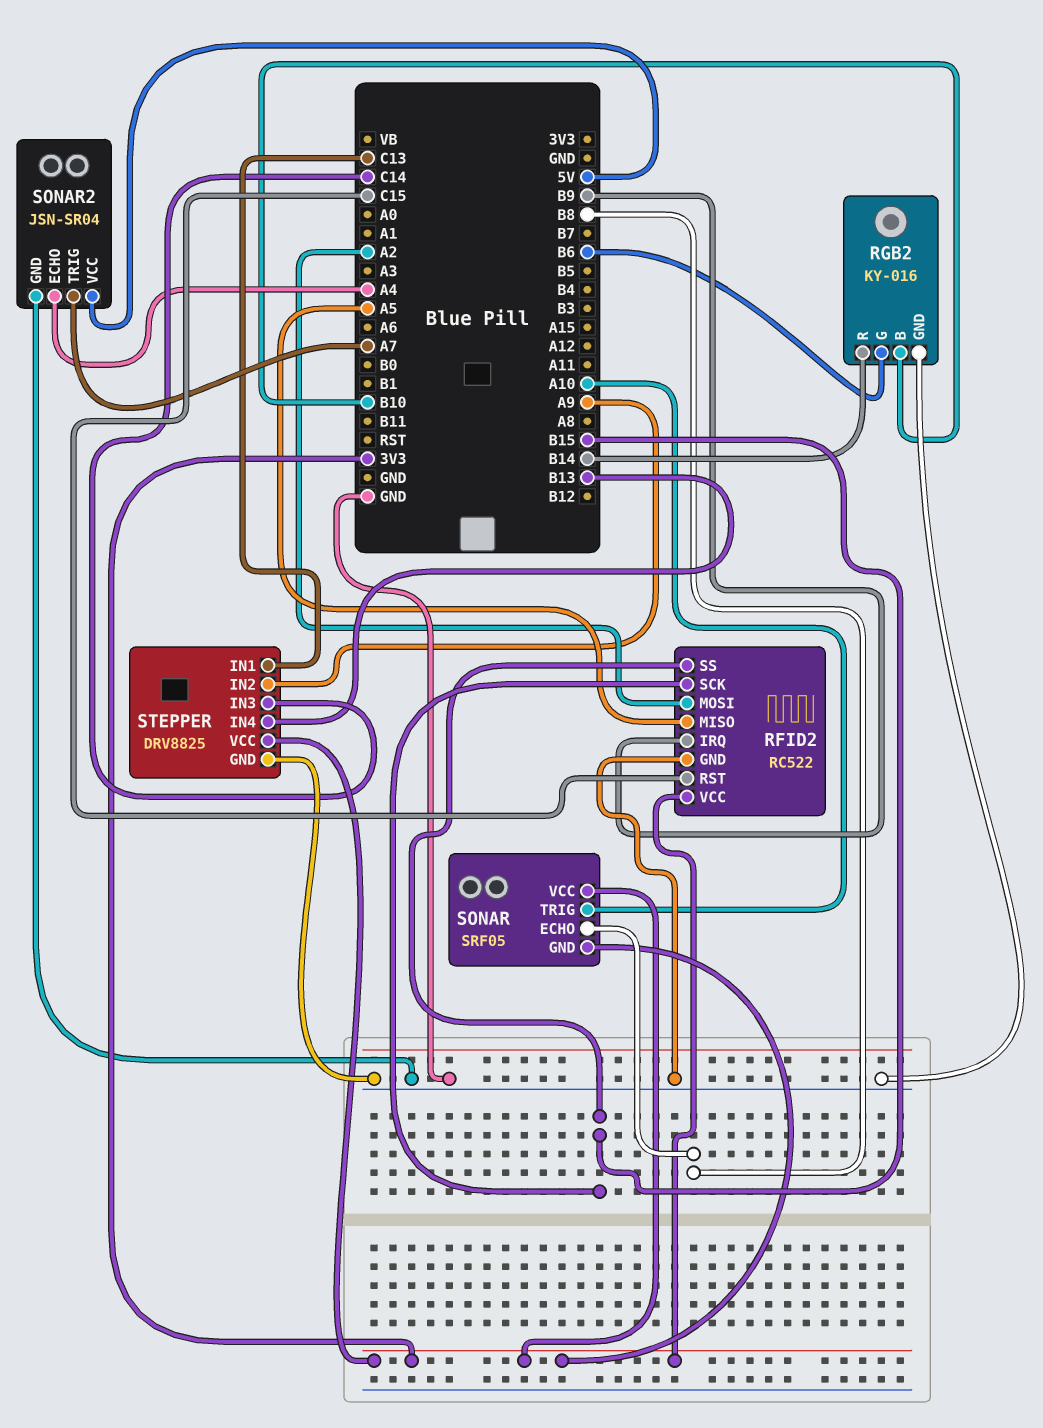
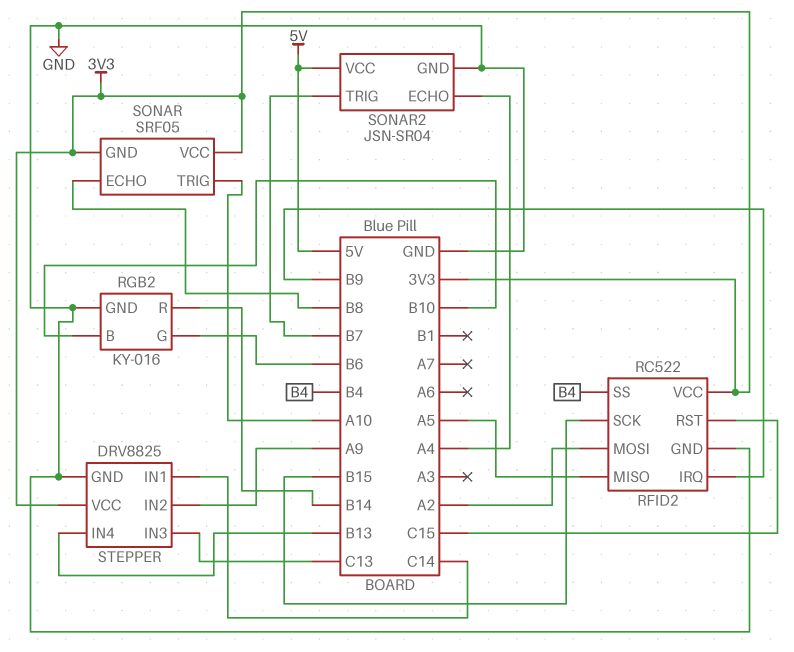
RFID2 pin SS: B15 -> B4
SONAR2 pin TRIG: A7 -> B7
STEPPER pin IN1: C13 -> C14
STEPPER pin IN3: C14 -> C13

